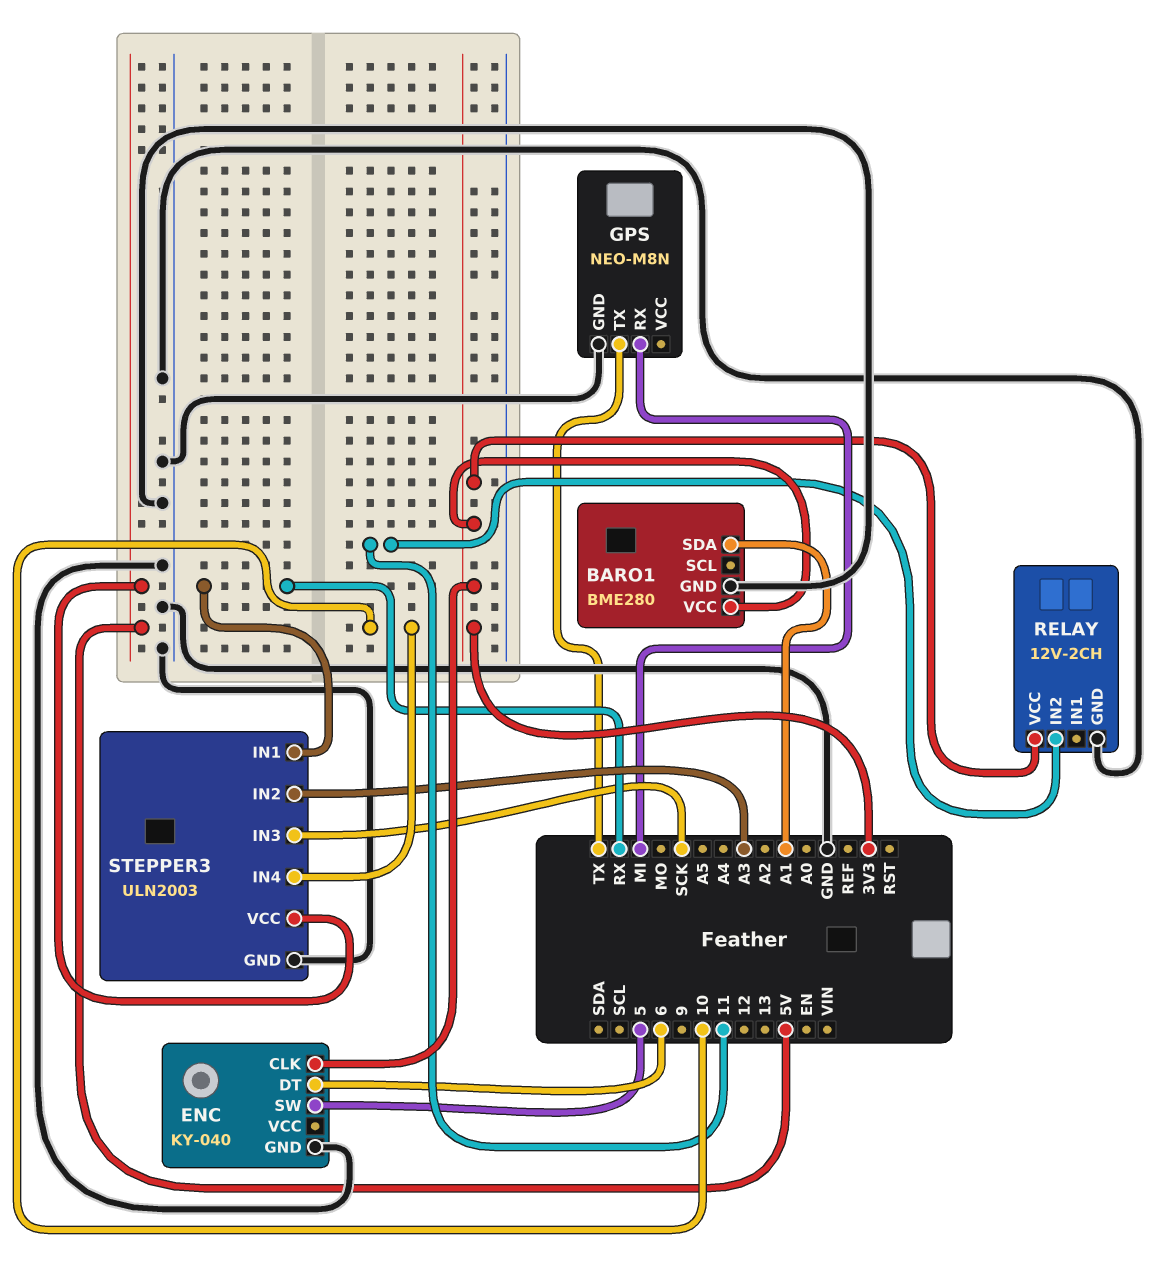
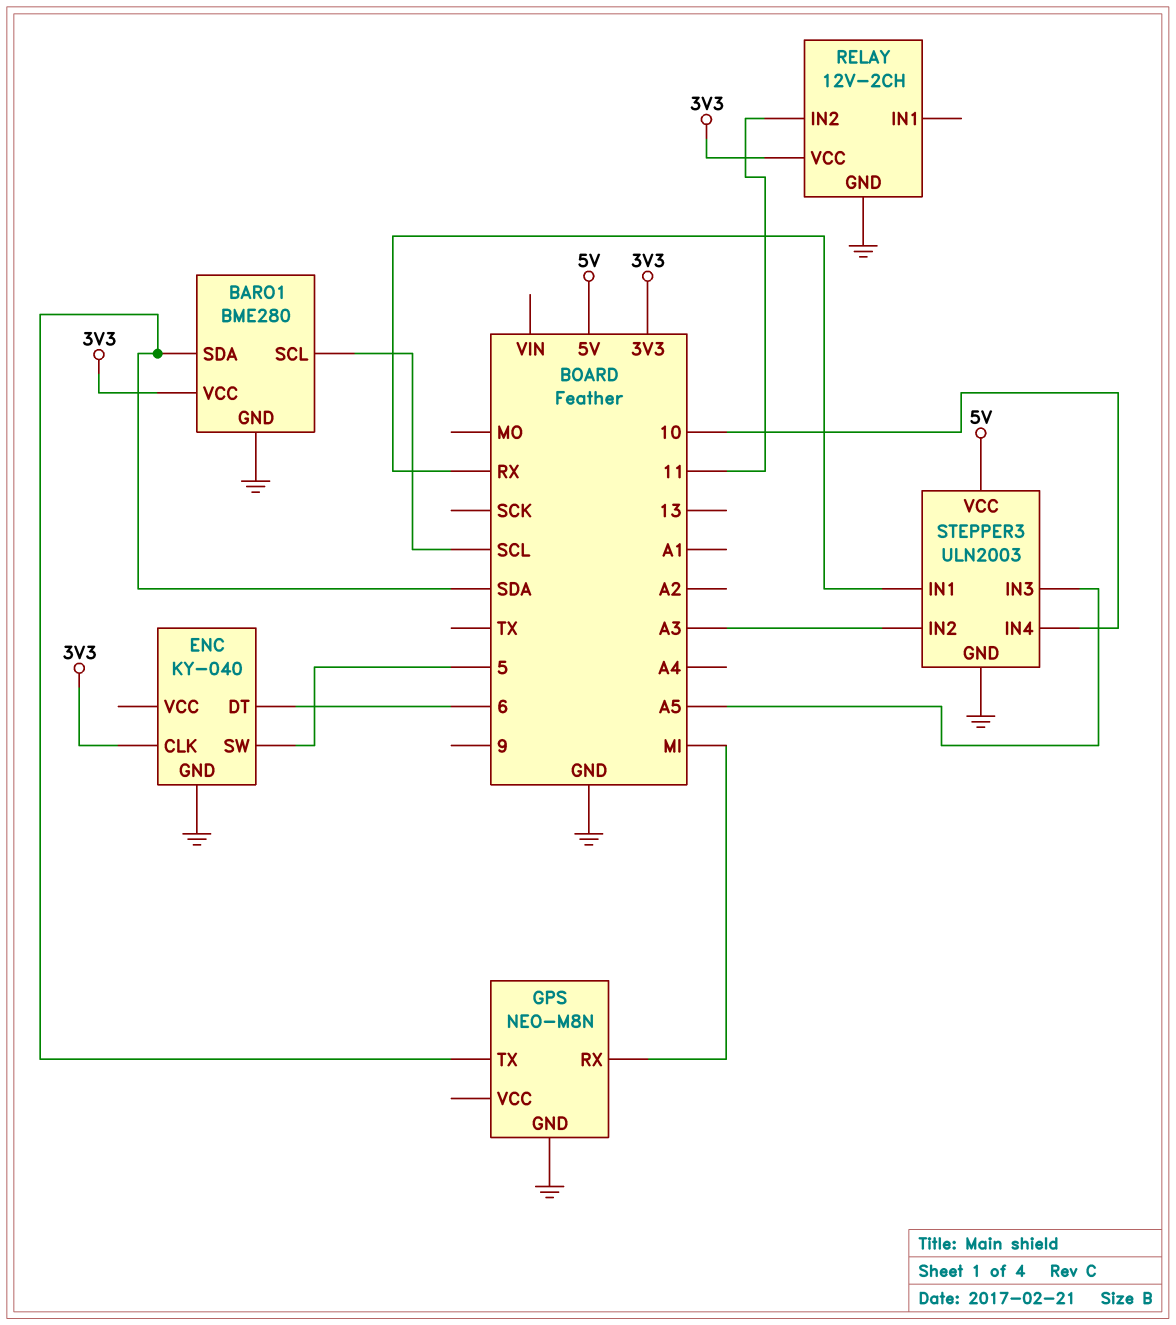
BARO1 pin SCL: none -> SCL
BARO1 pin SDA: A1 -> SDA
GPS pin TX: TX -> SDA
STEPPER3 pin IN3: SCK -> A5

